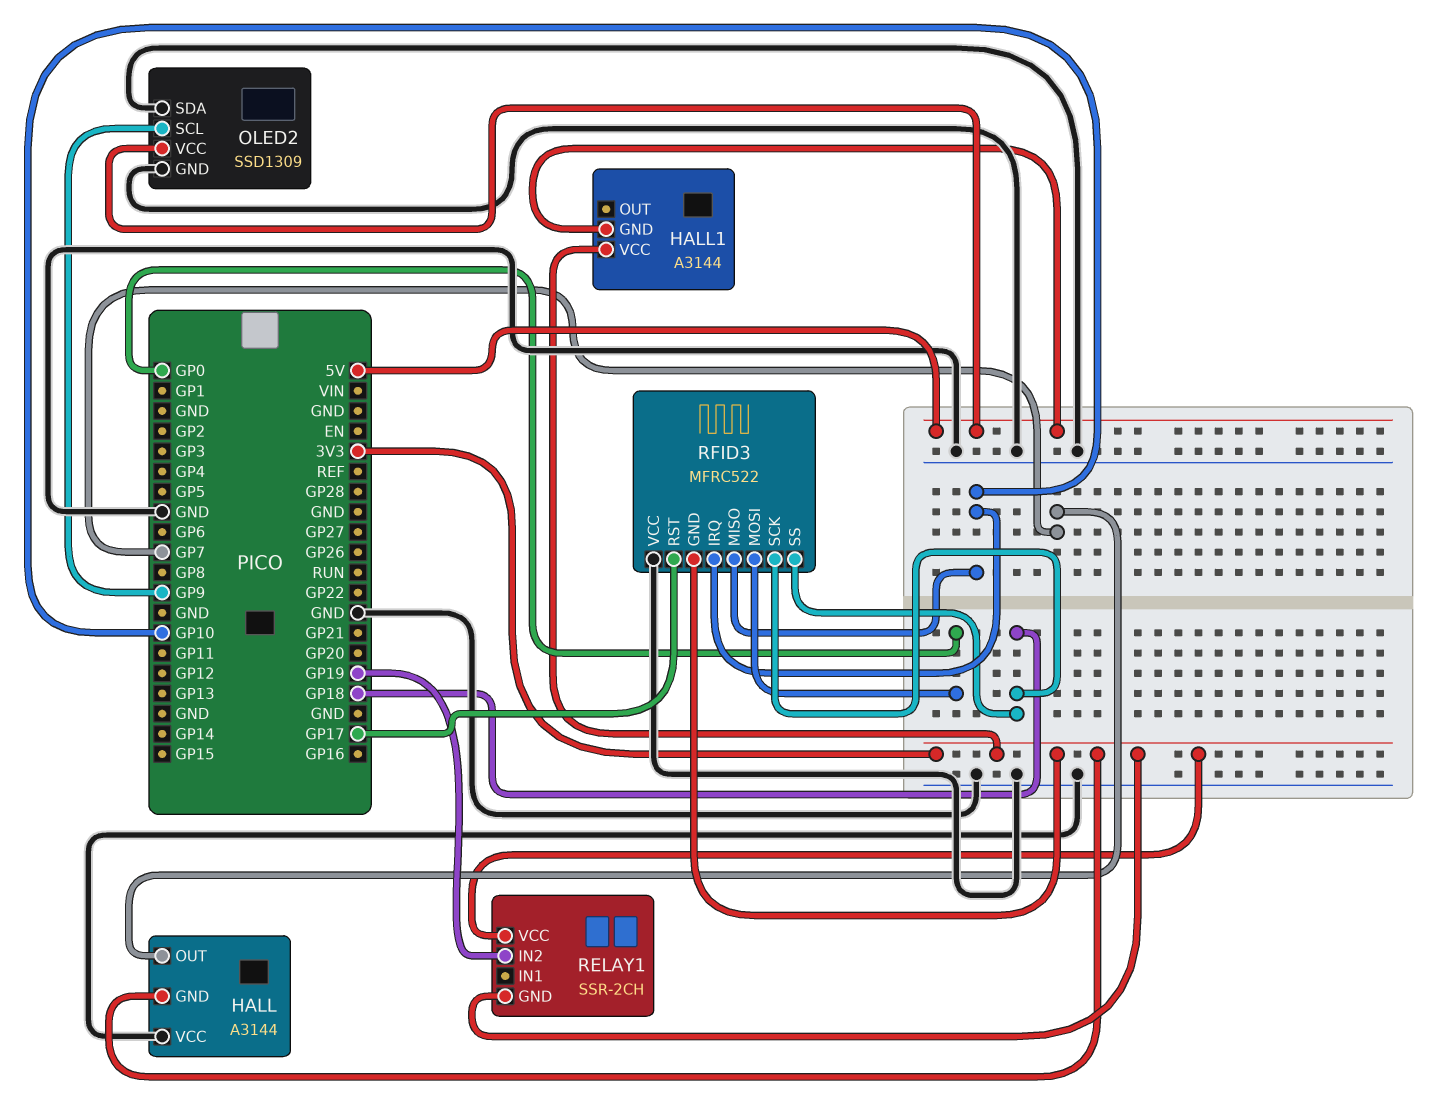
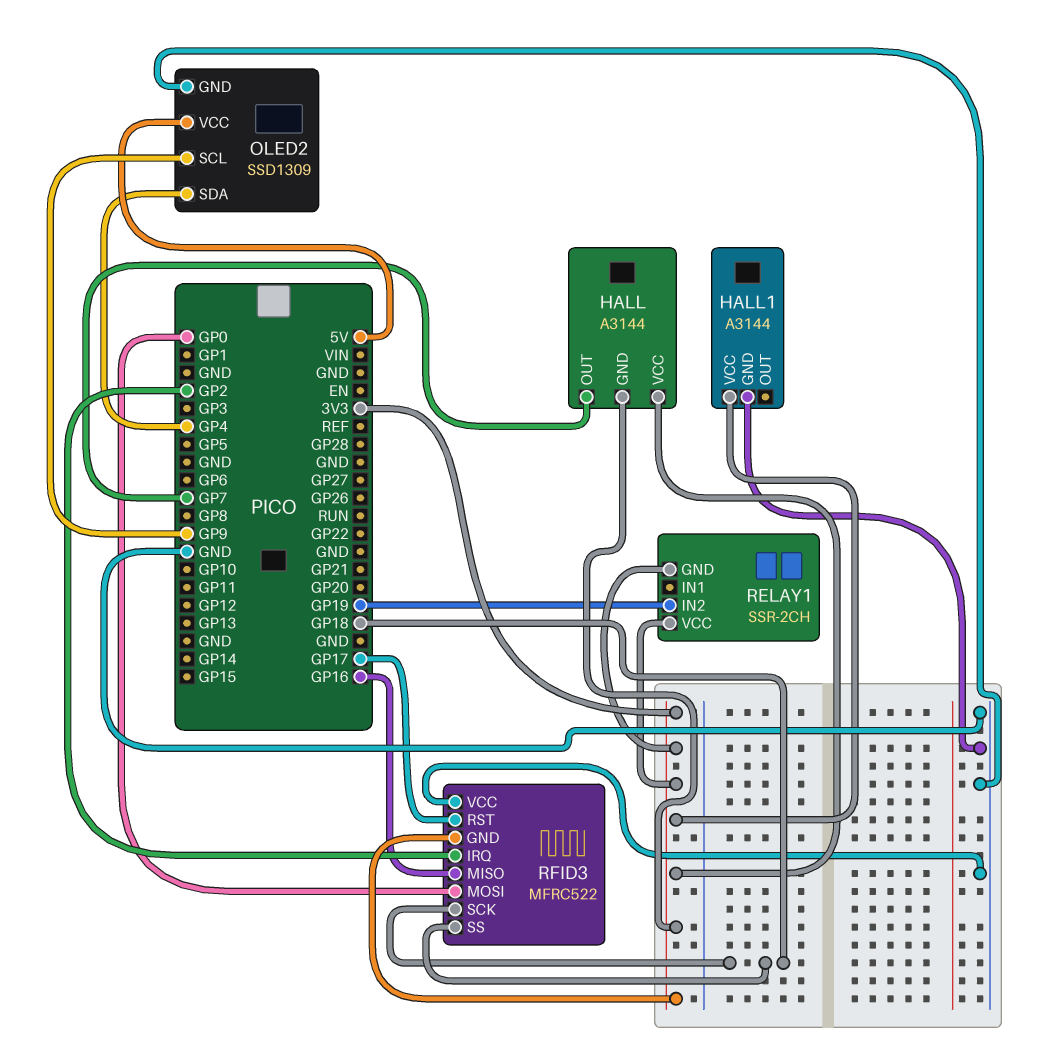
HALL pin VCC: GND -> 3V3
HALL1 pin GND: 5V -> GND
OLED2 pin SDA: GND -> GP4
RFID3 pin IRQ: GP10 -> GP2
RFID3 pin MISO: GP10 -> GP16

